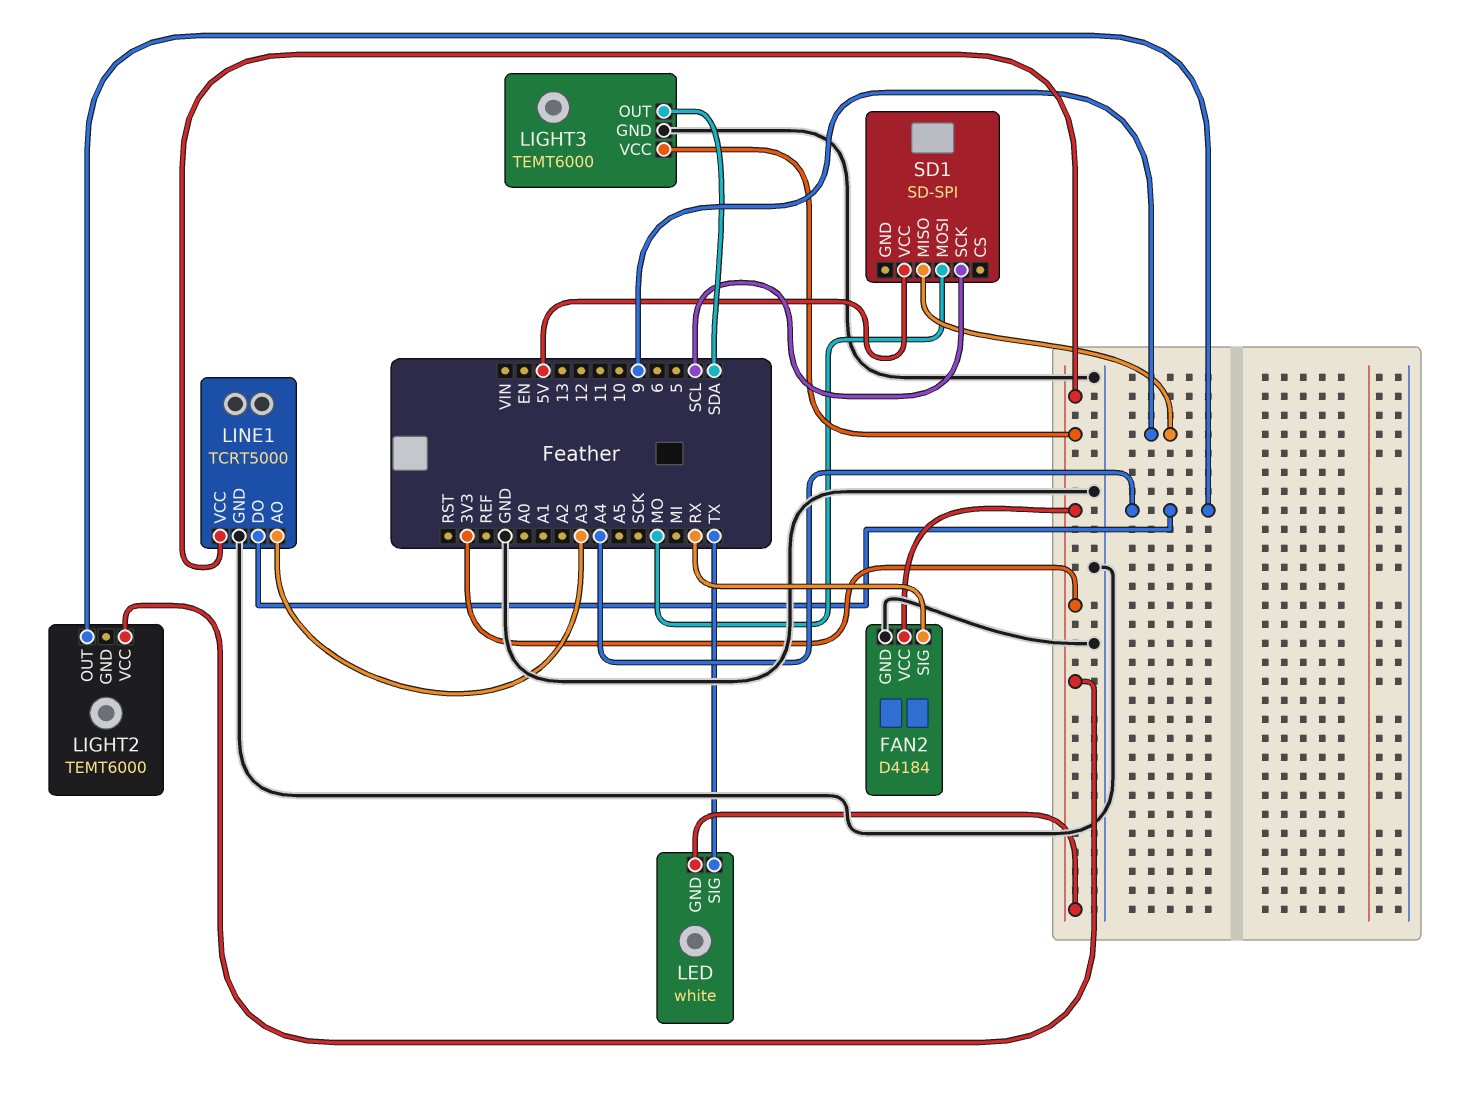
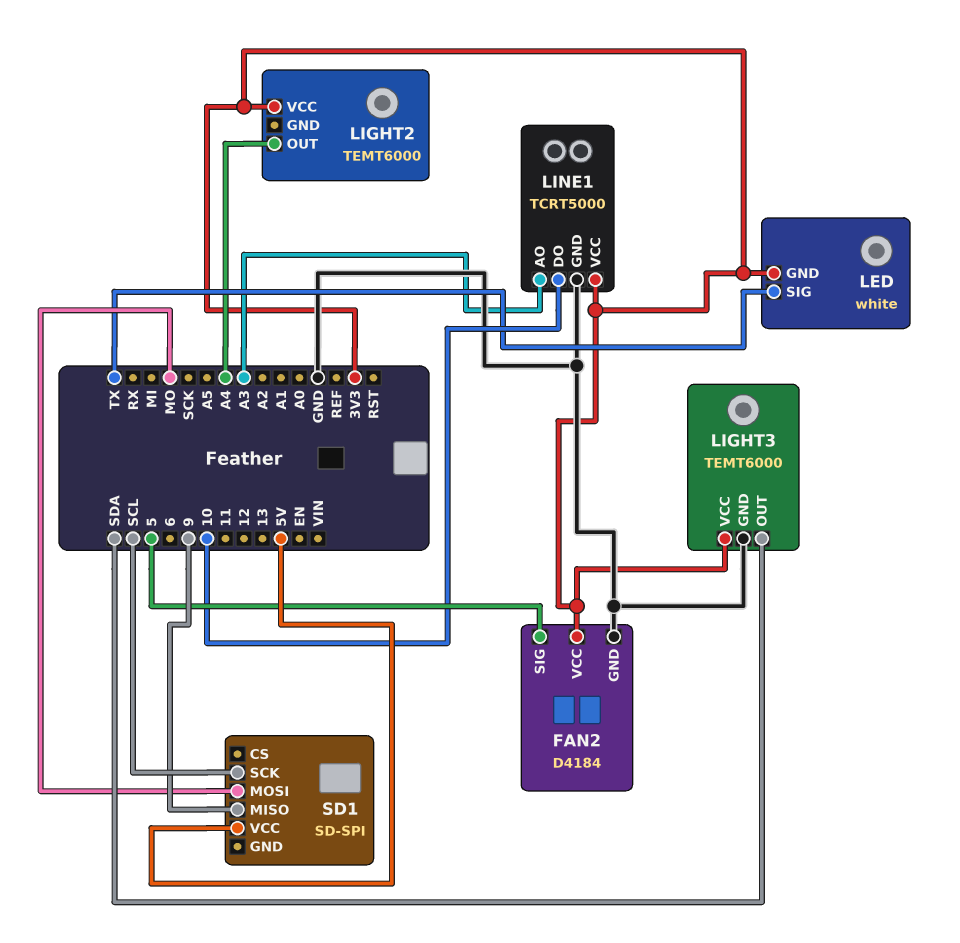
FAN2 pin SIG: RX -> 5
LINE1 pin DO: A4 -> 10

